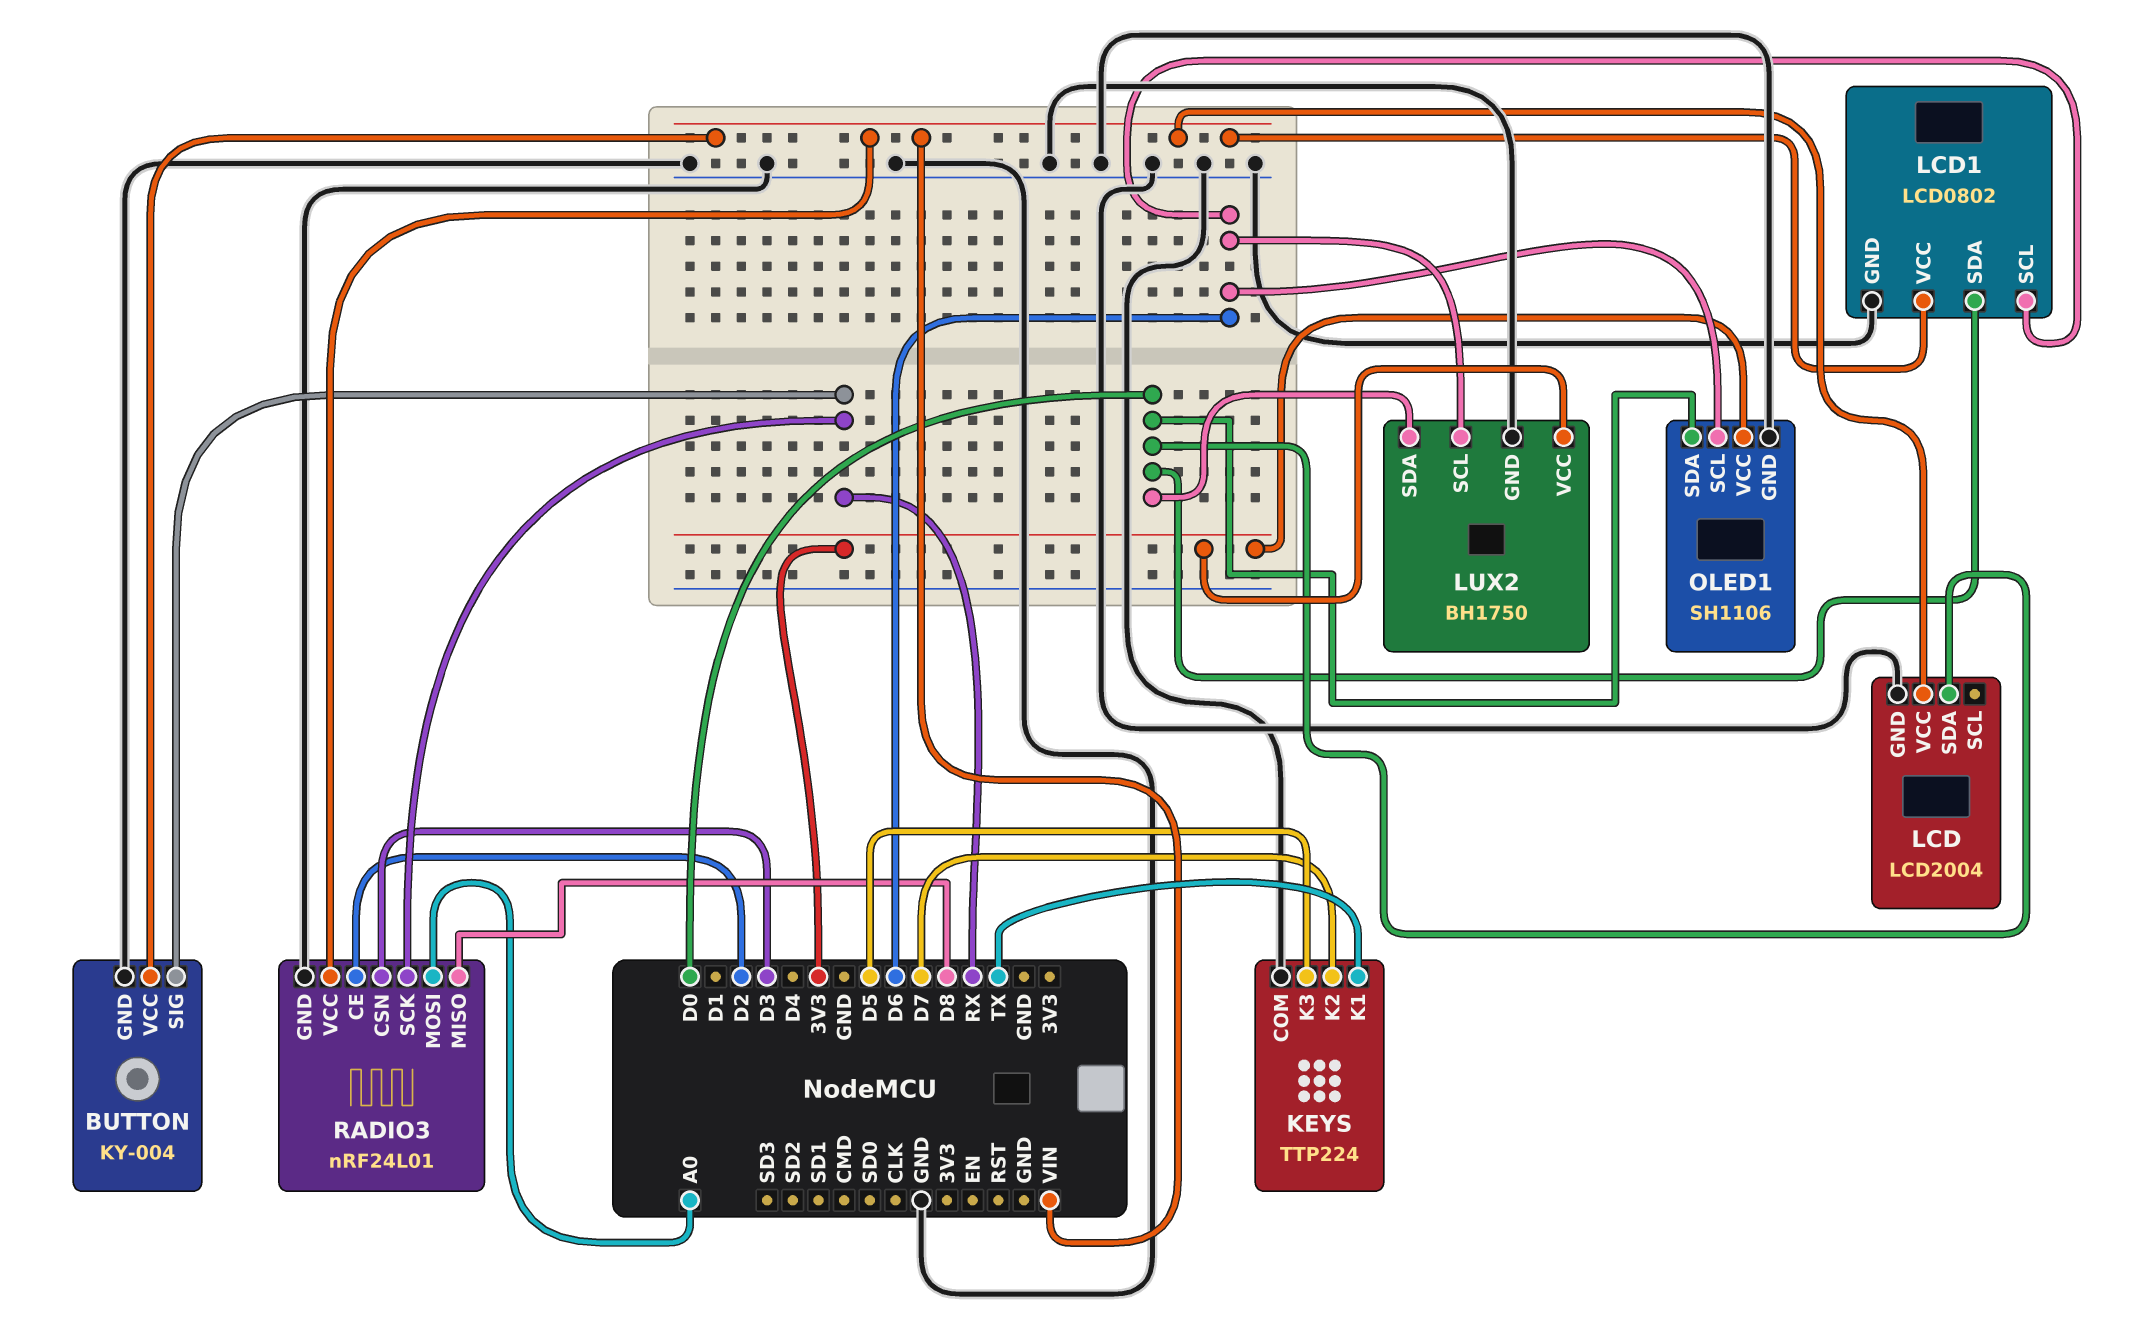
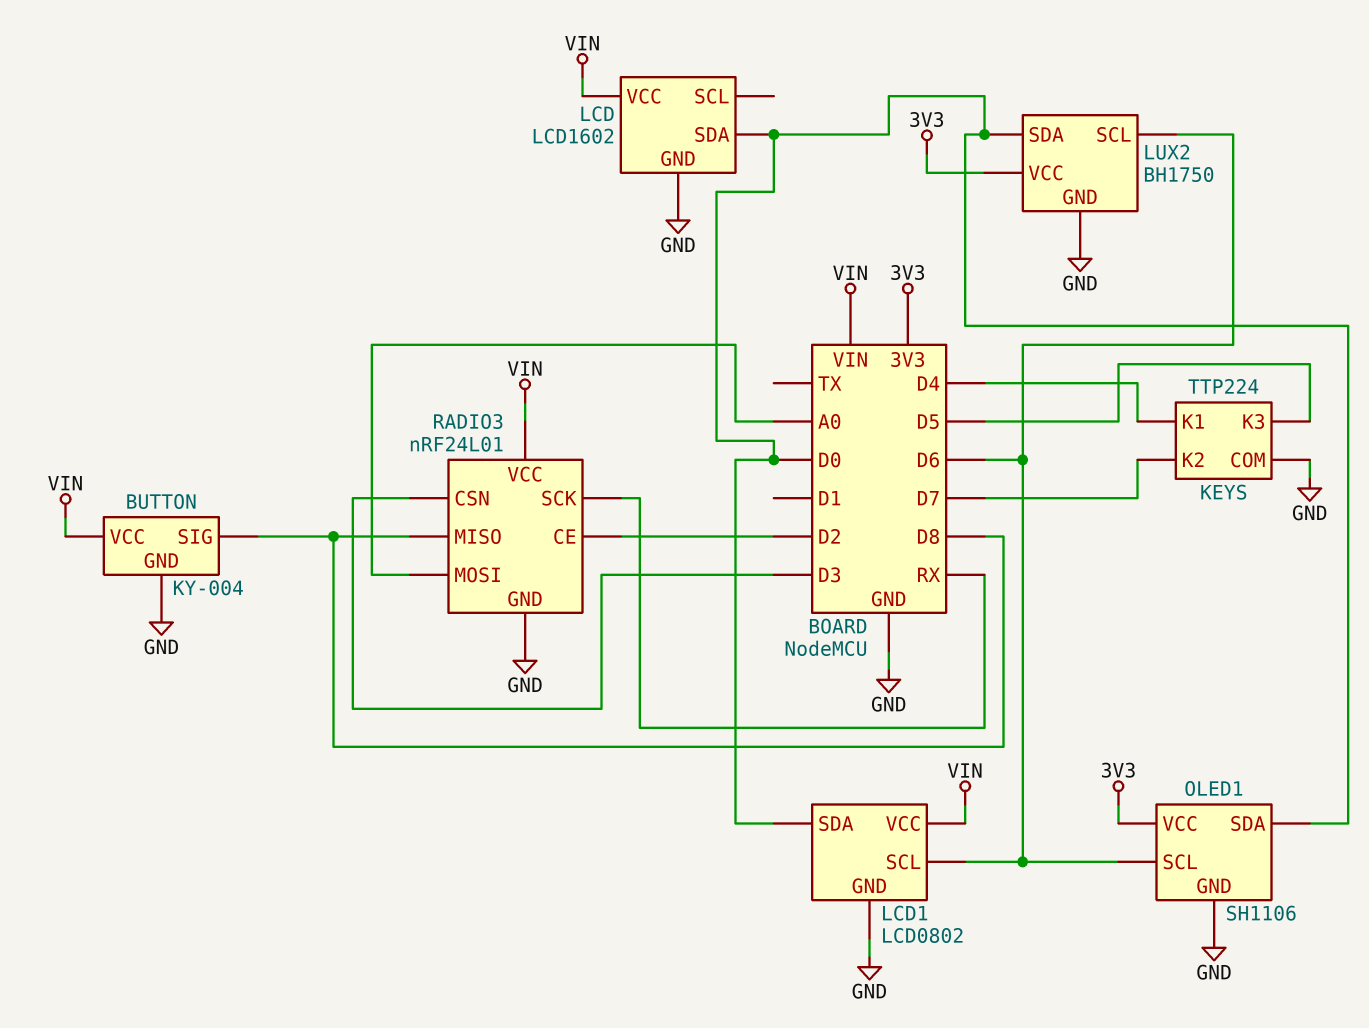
BUTTON pin SIG: RX -> D8
KEYS pin K1: TX -> D4
LCD: LCD2004 -> LCD1602

